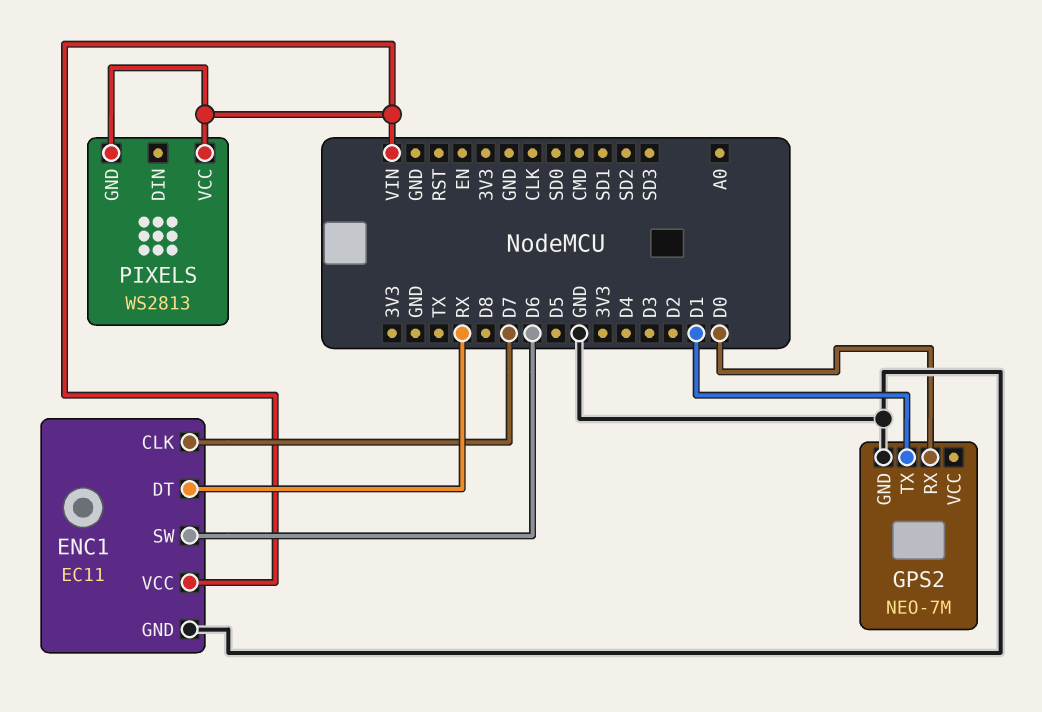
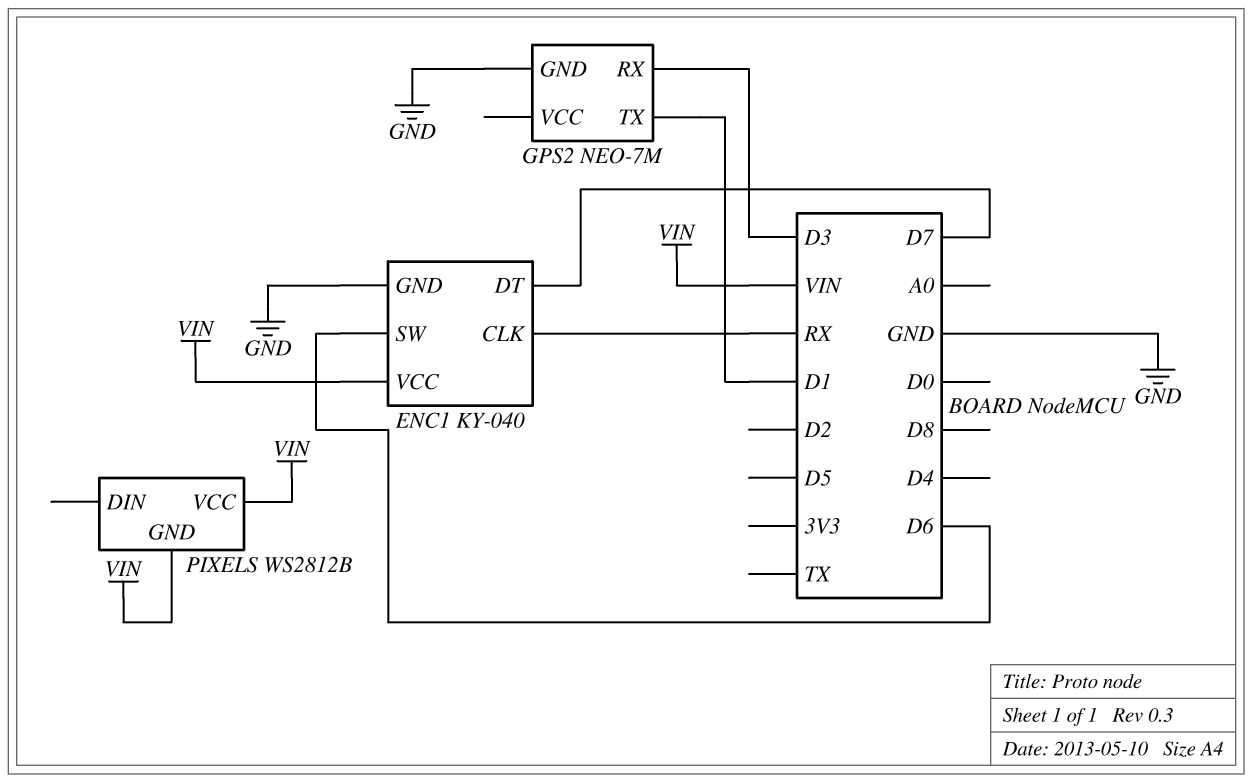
ENC1: EC11 -> KY-040
ENC1 pin CLK: D7 -> RX
ENC1 pin DT: RX -> D7
GPS2 pin RX: D0 -> D3
PIXELS: WS2813 -> WS2812B

